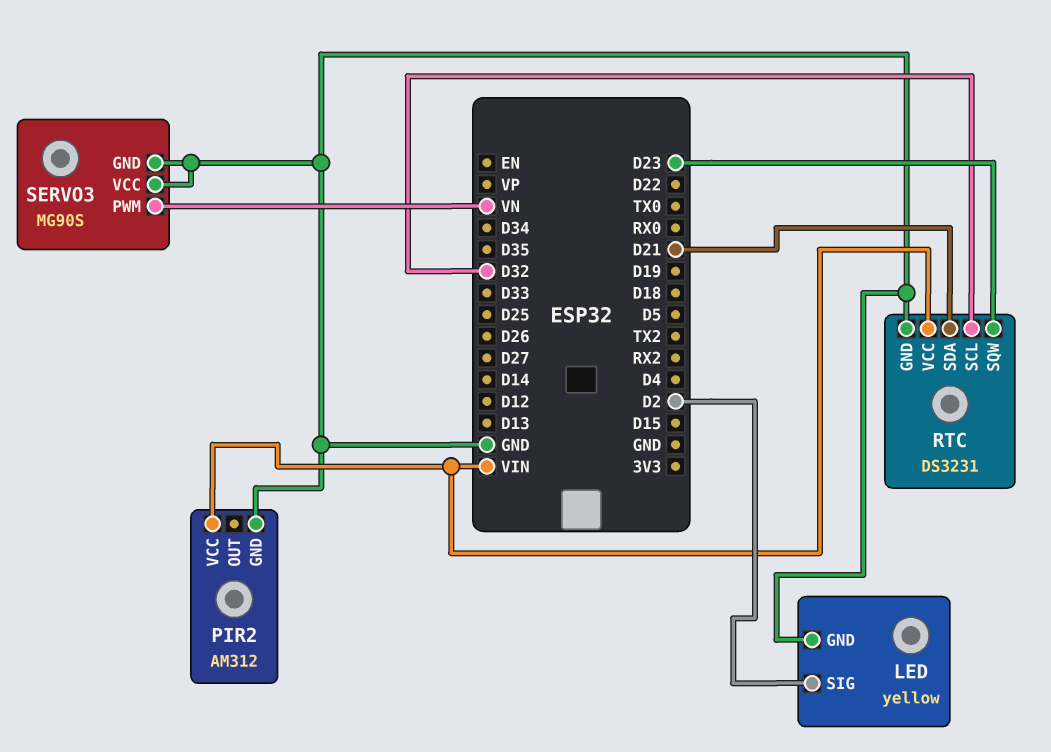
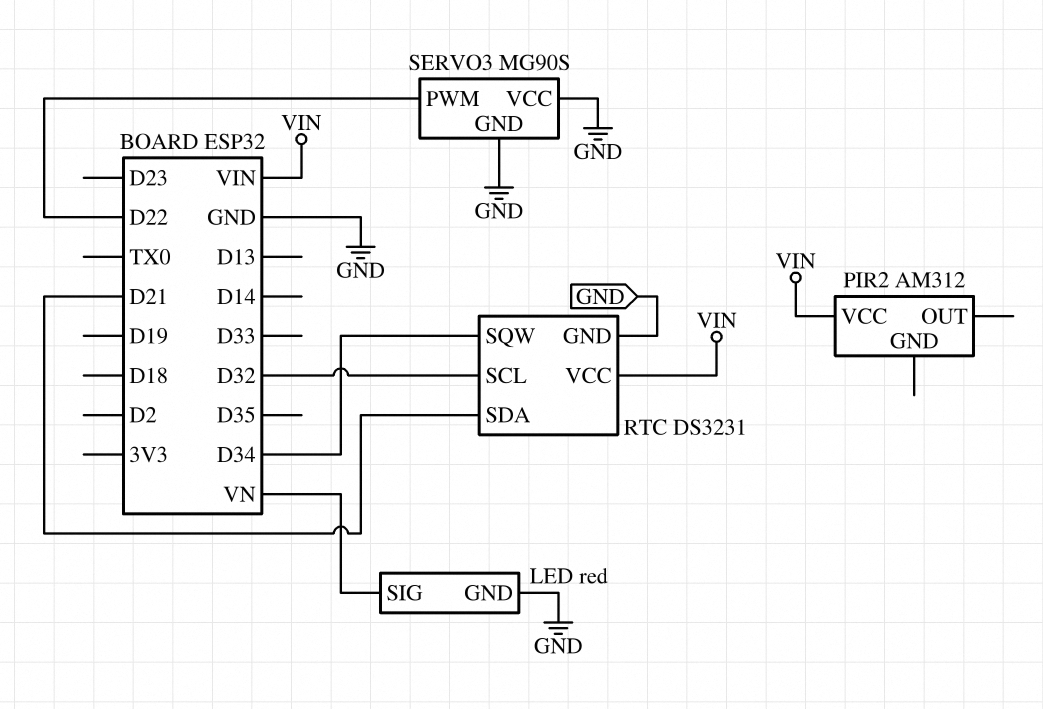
LED: yellow -> red
LED pin SIG: D2 -> VN
PIR2 pin GND: GND -> none
RTC pin SQW: D23 -> D34
SERVO3 pin PWM: VN -> D22

